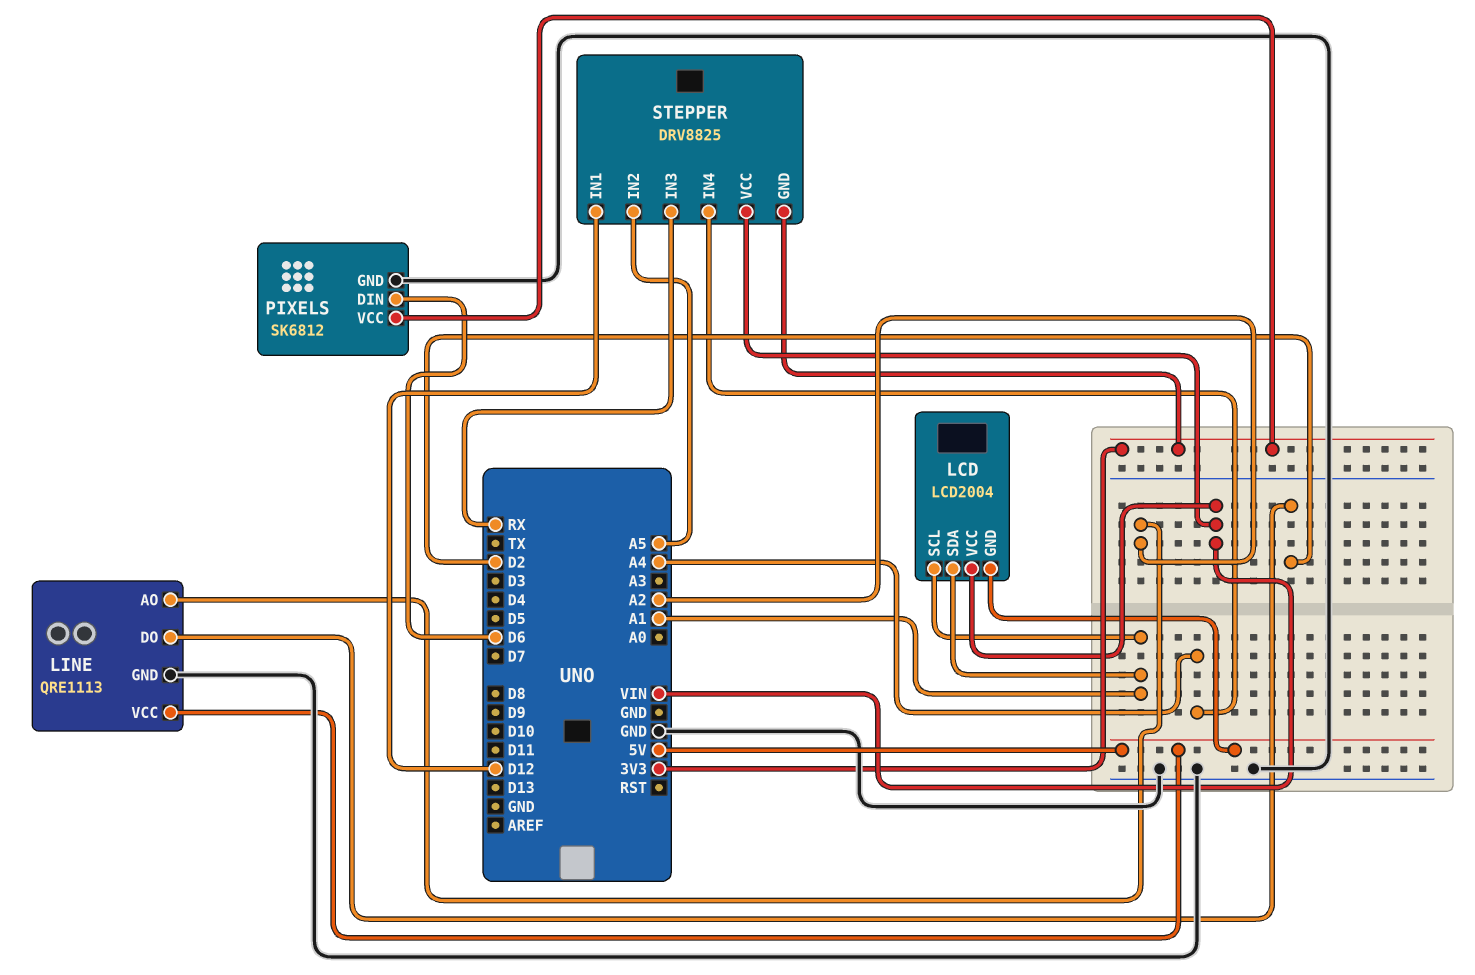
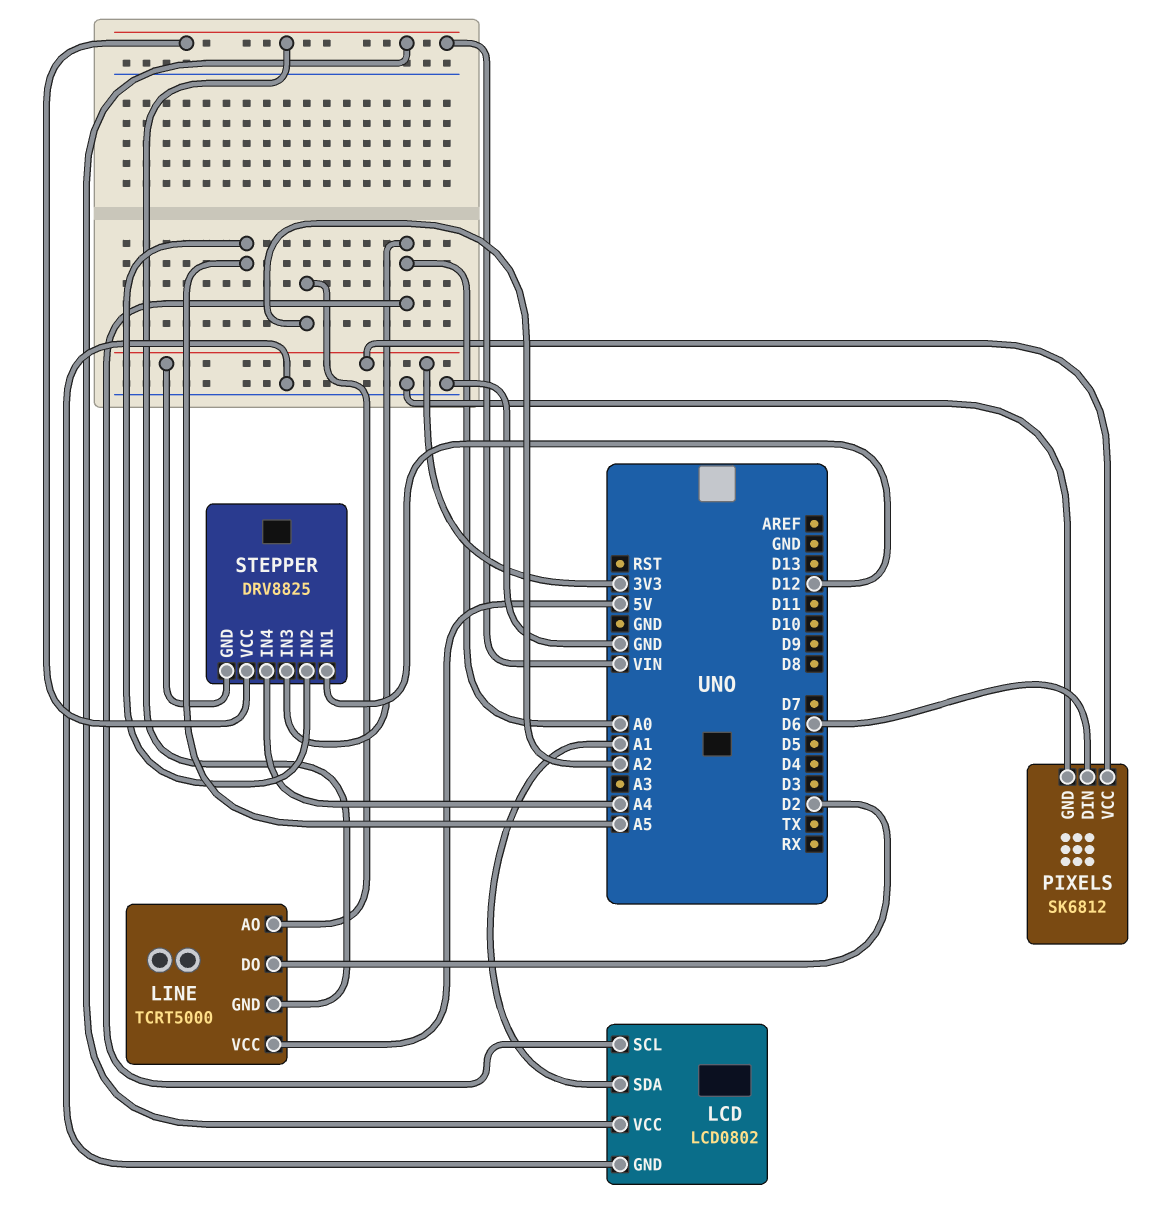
LCD: LCD2004 -> LCD0802
LCD pin GND: 5V -> GND
LCD pin SCL: A1 -> A0
LINE: QRE1113 -> TCRT5000
LINE pin GND: GND -> VIN
STEPPER pin IN3: RX -> A0

